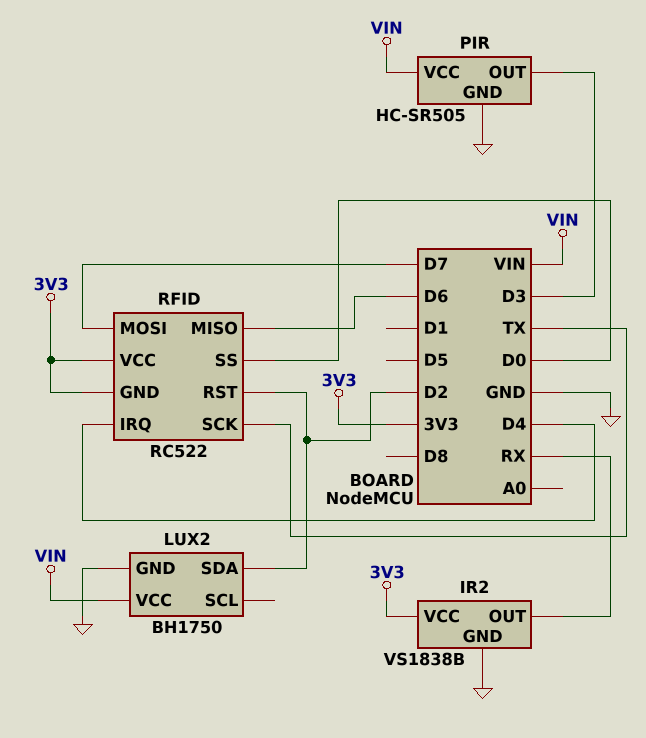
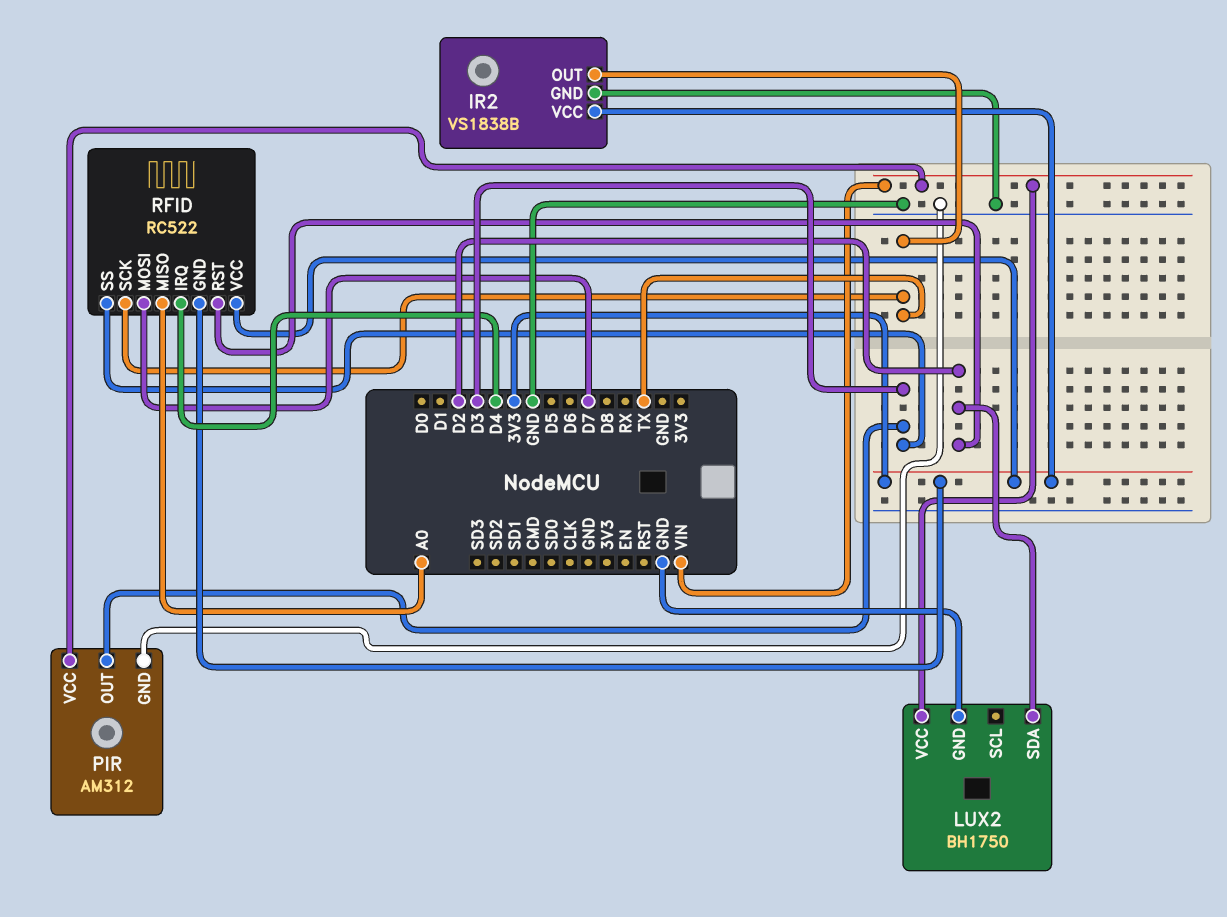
IR2 pin OUT: RX -> TX
PIR: HC-SR505 -> AM312
RFID pin MISO: D6 -> A0
RFID pin SS: D0 -> D3

